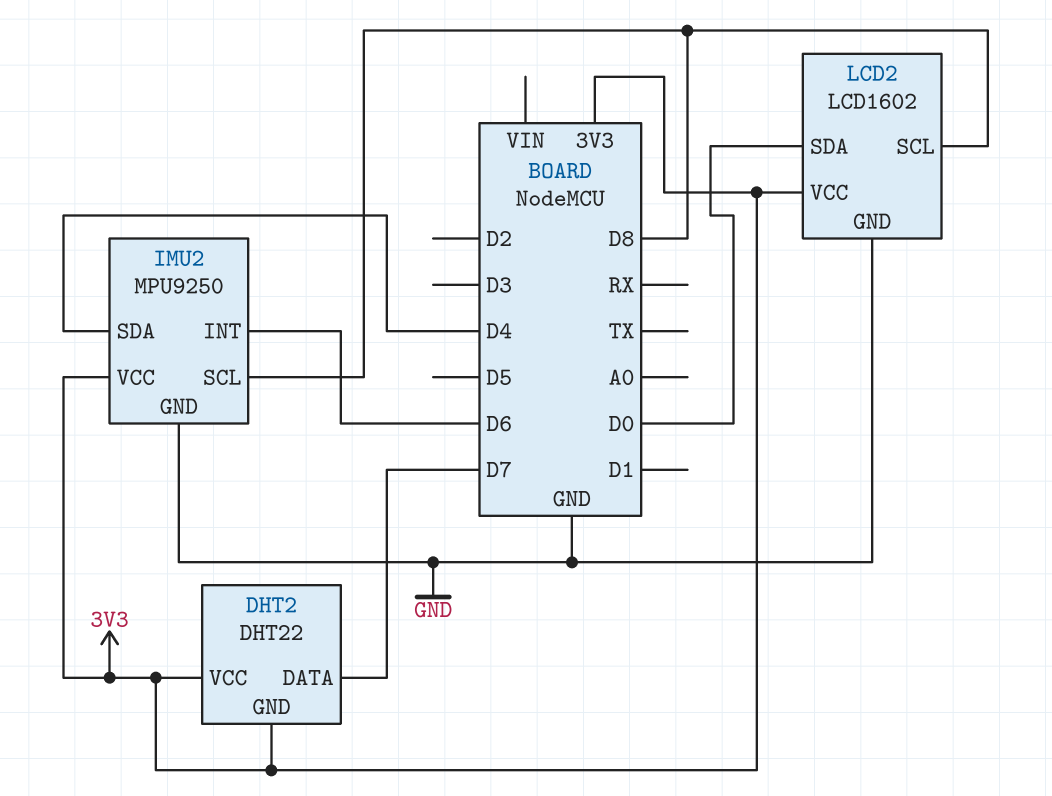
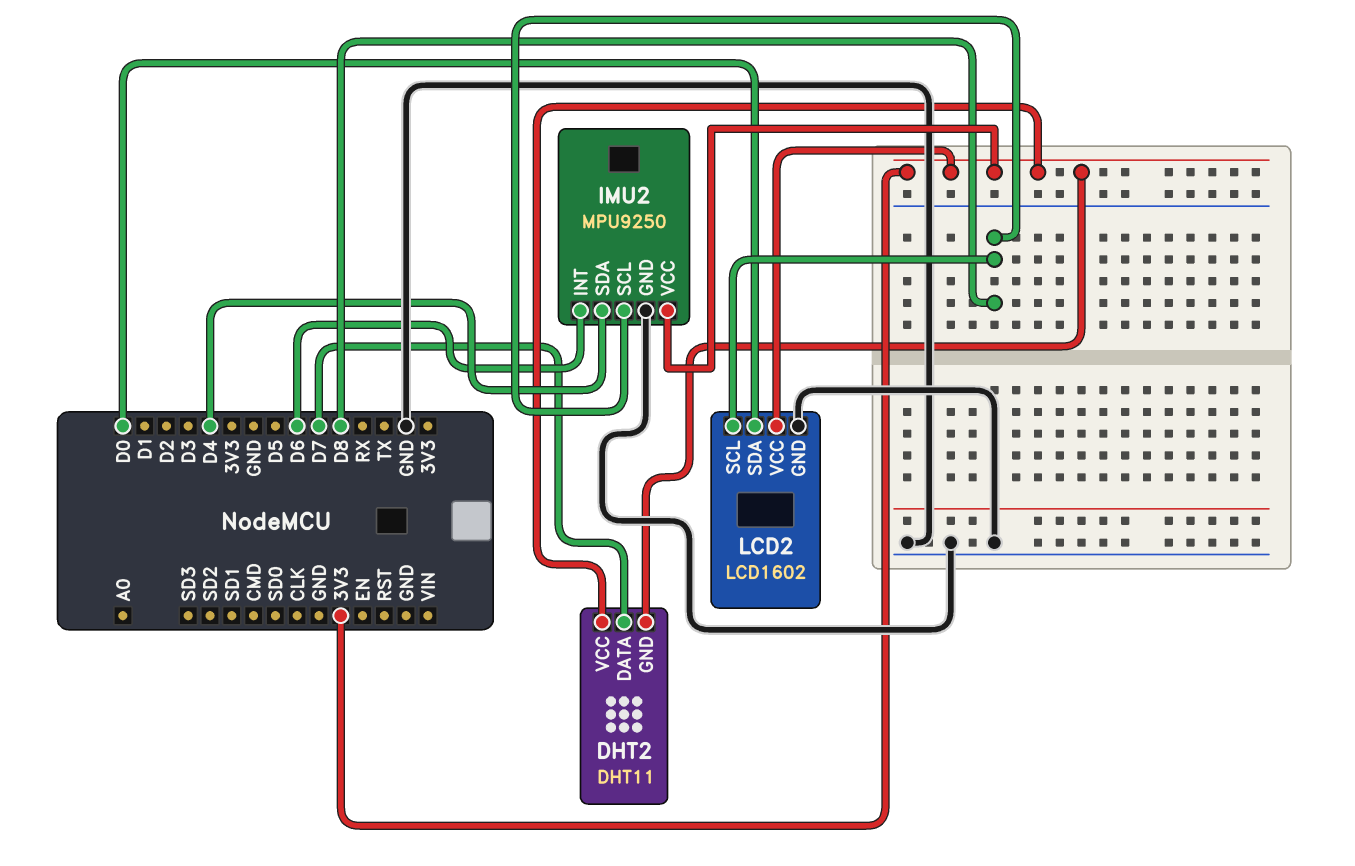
DHT2: DHT22 -> DHT11

